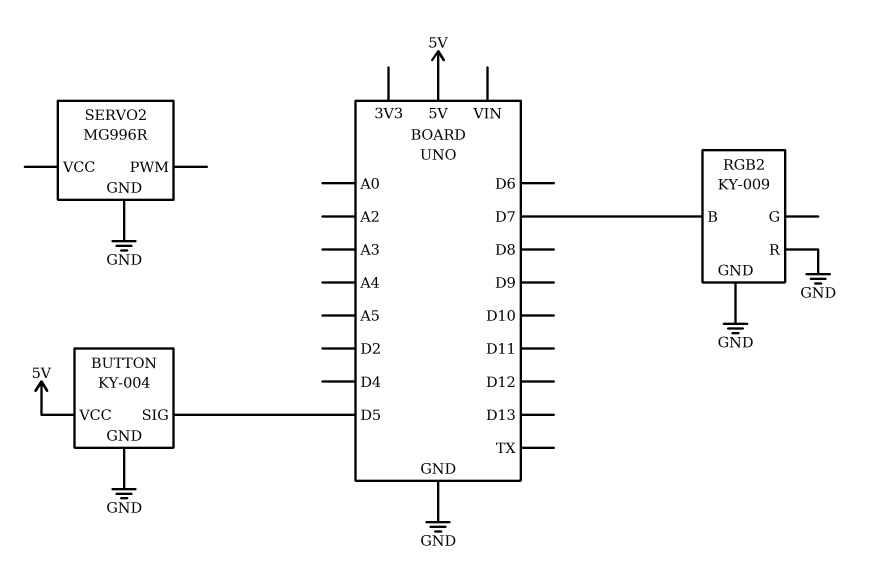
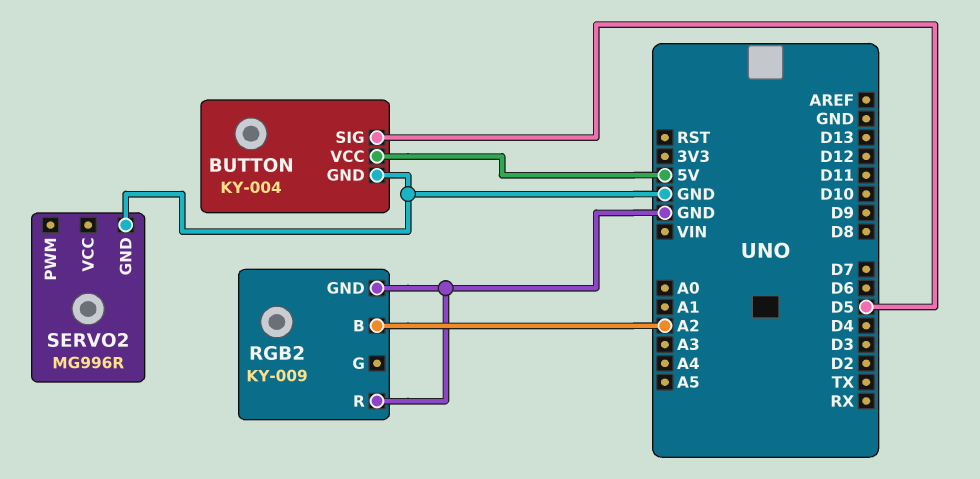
RGB2 pin B: D7 -> A2

